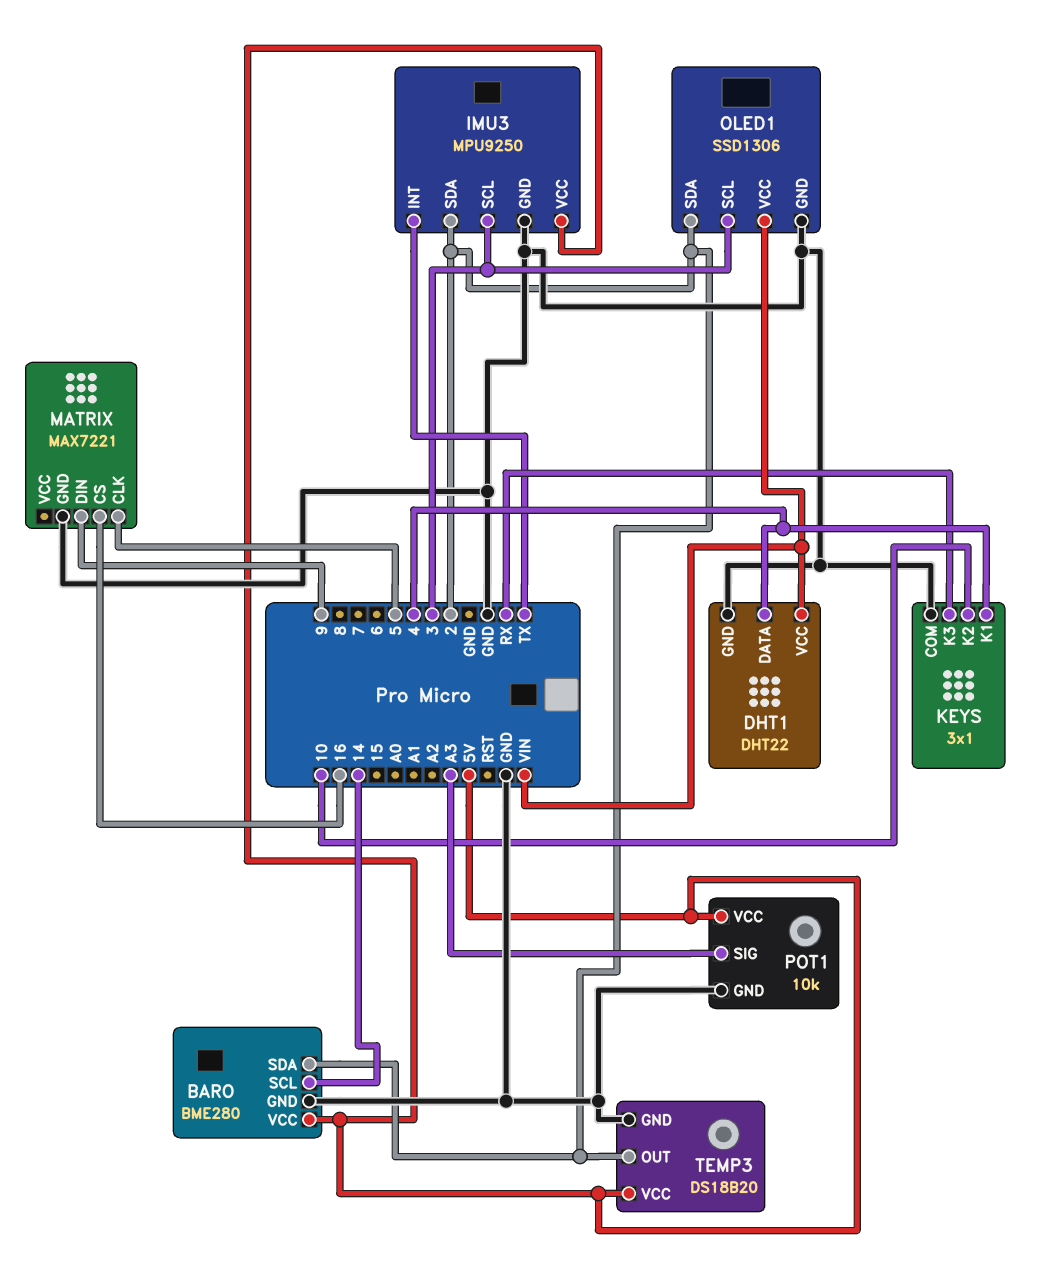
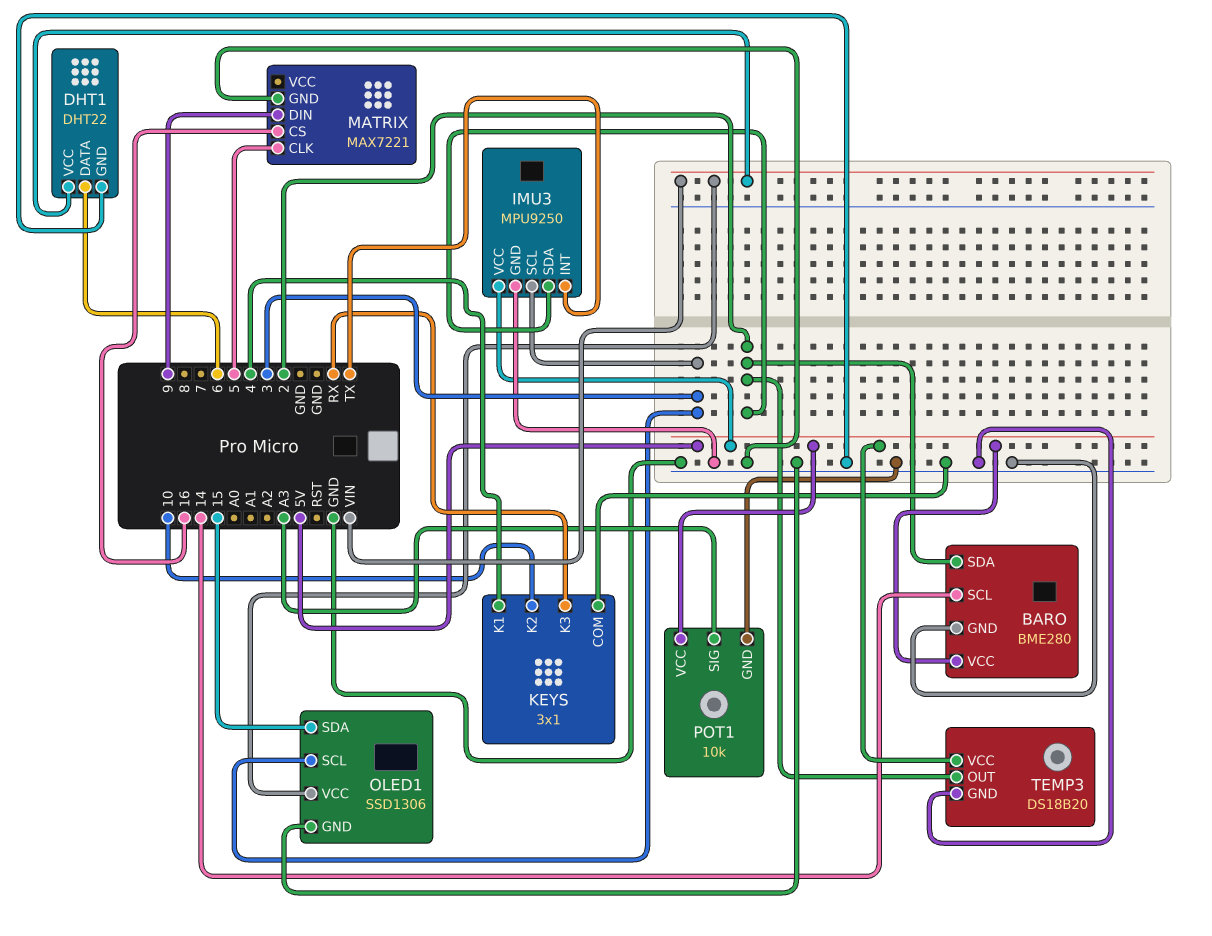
DHT1 pin DATA: 4 -> 6
OLED1 pin SDA: 2 -> 15

